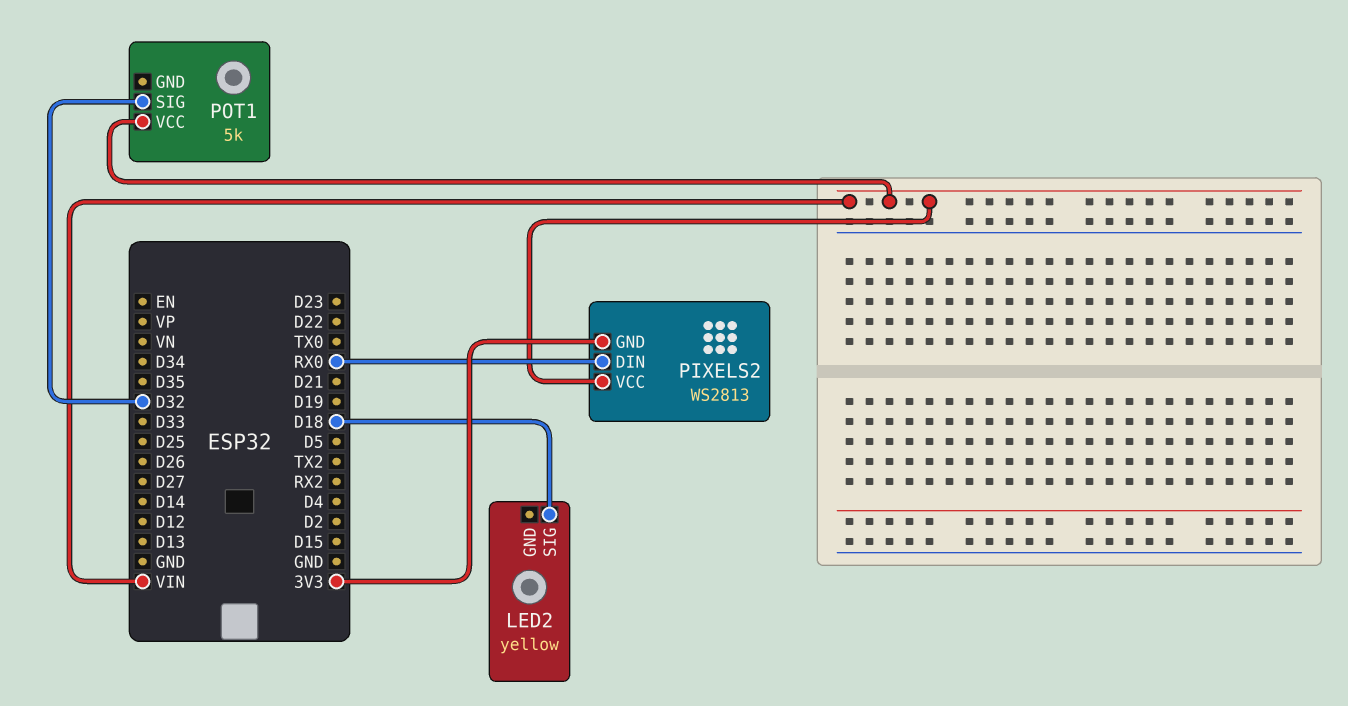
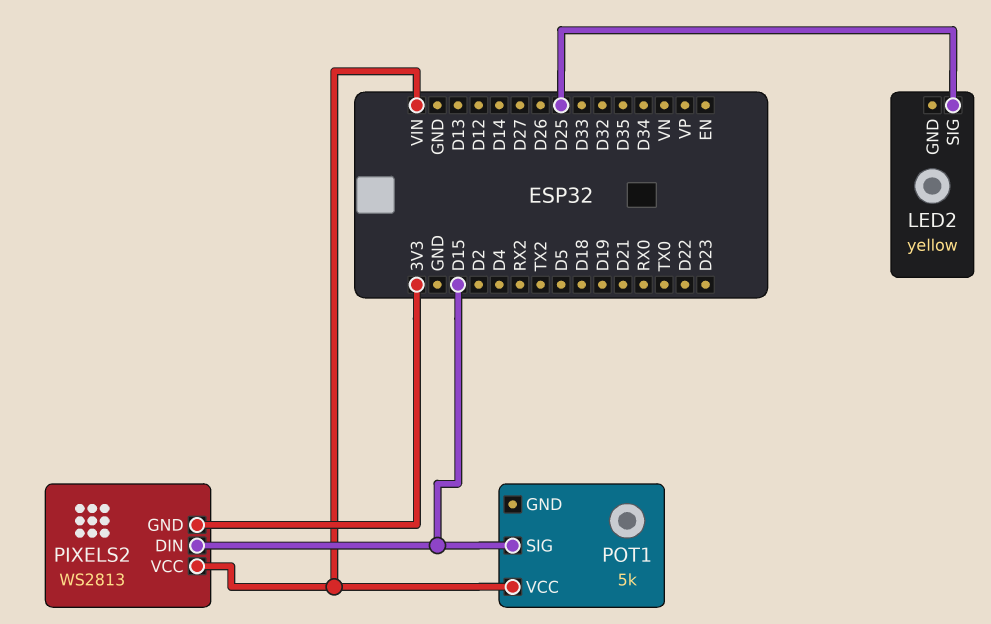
LED2 pin SIG: D18 -> D25
PIXELS2 pin DIN: RX0 -> D15
POT1 pin SIG: D32 -> D15

